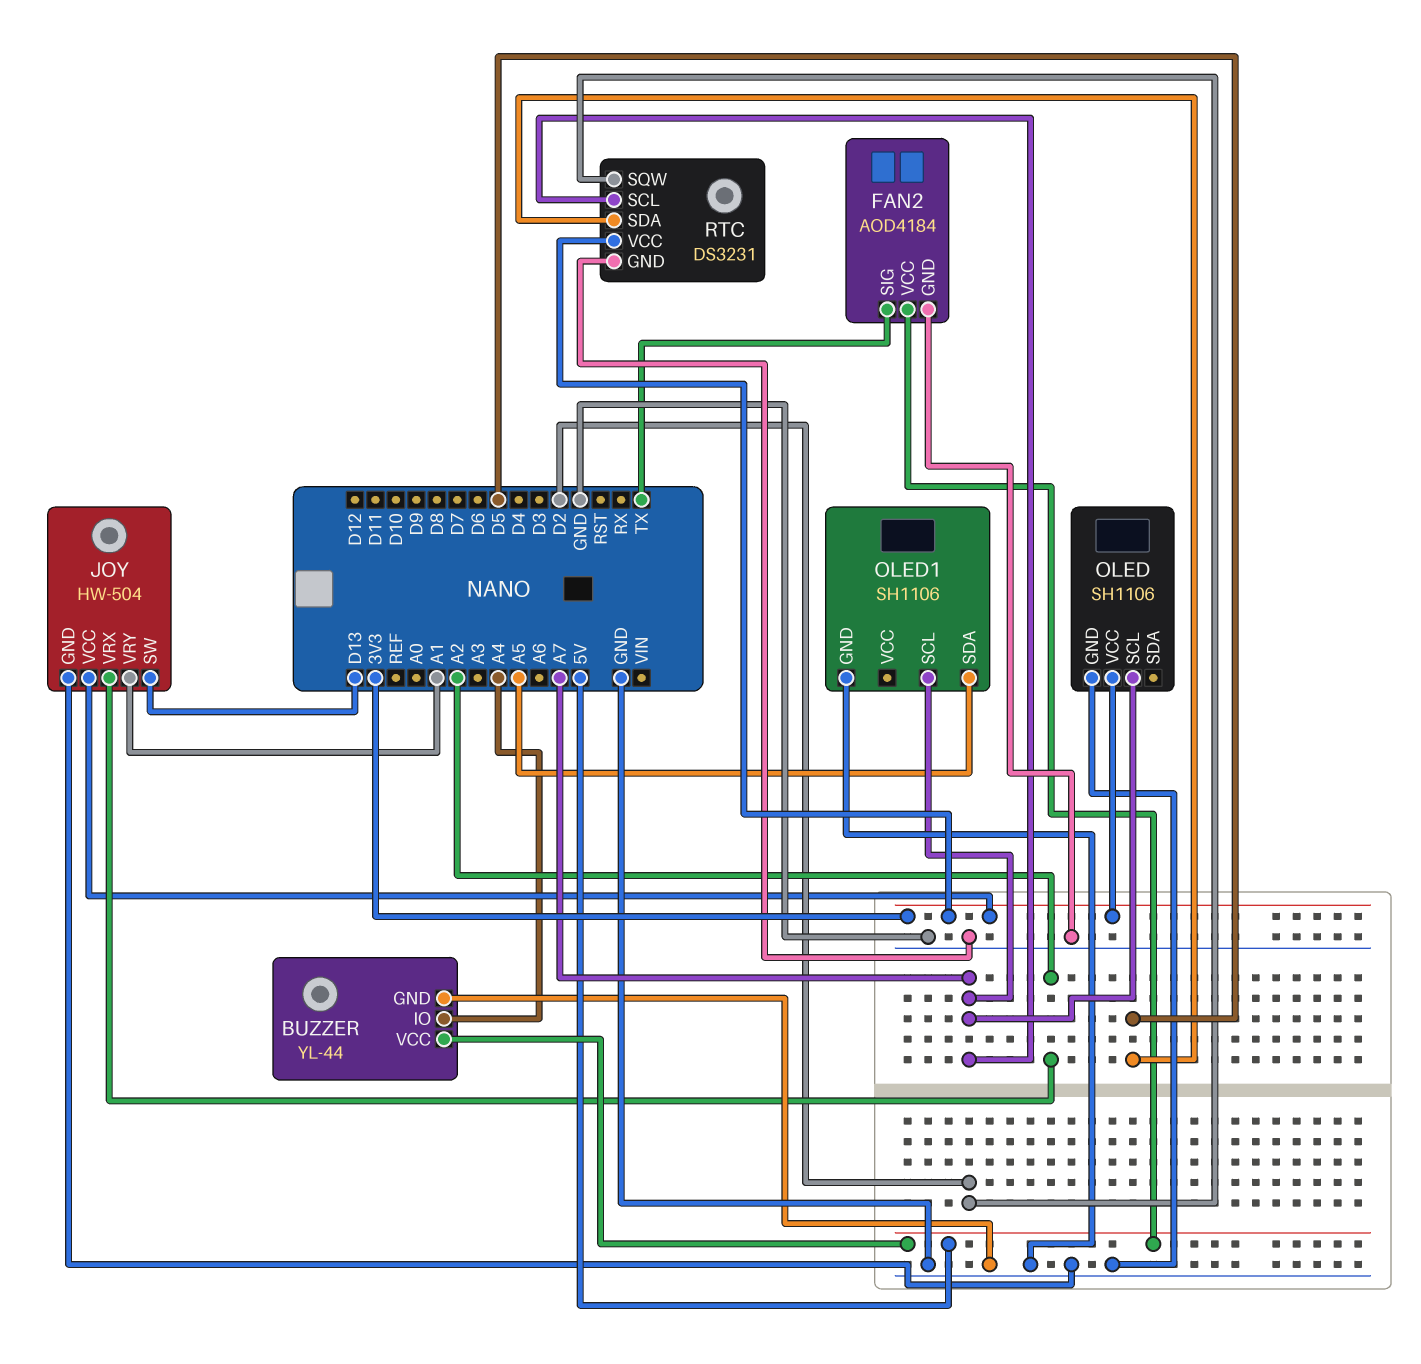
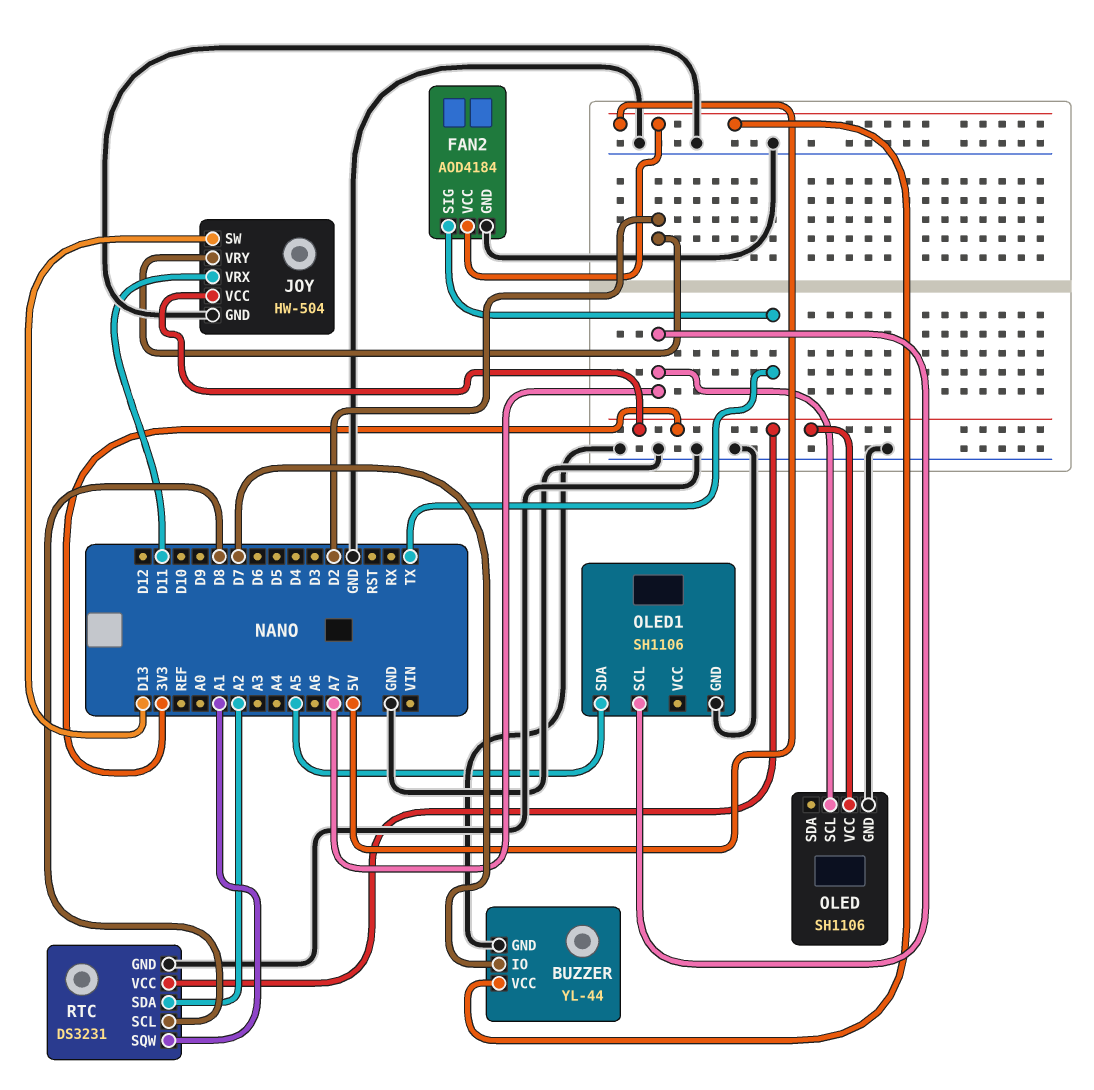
BUZZER pin IO: A4 -> D7
JOY pin VRX: A2 -> D11
JOY pin VRY: A1 -> D2
RTC pin SCL: A7 -> D8
RTC pin SDA: D5 -> A2
RTC pin SQW: D2 -> A1

